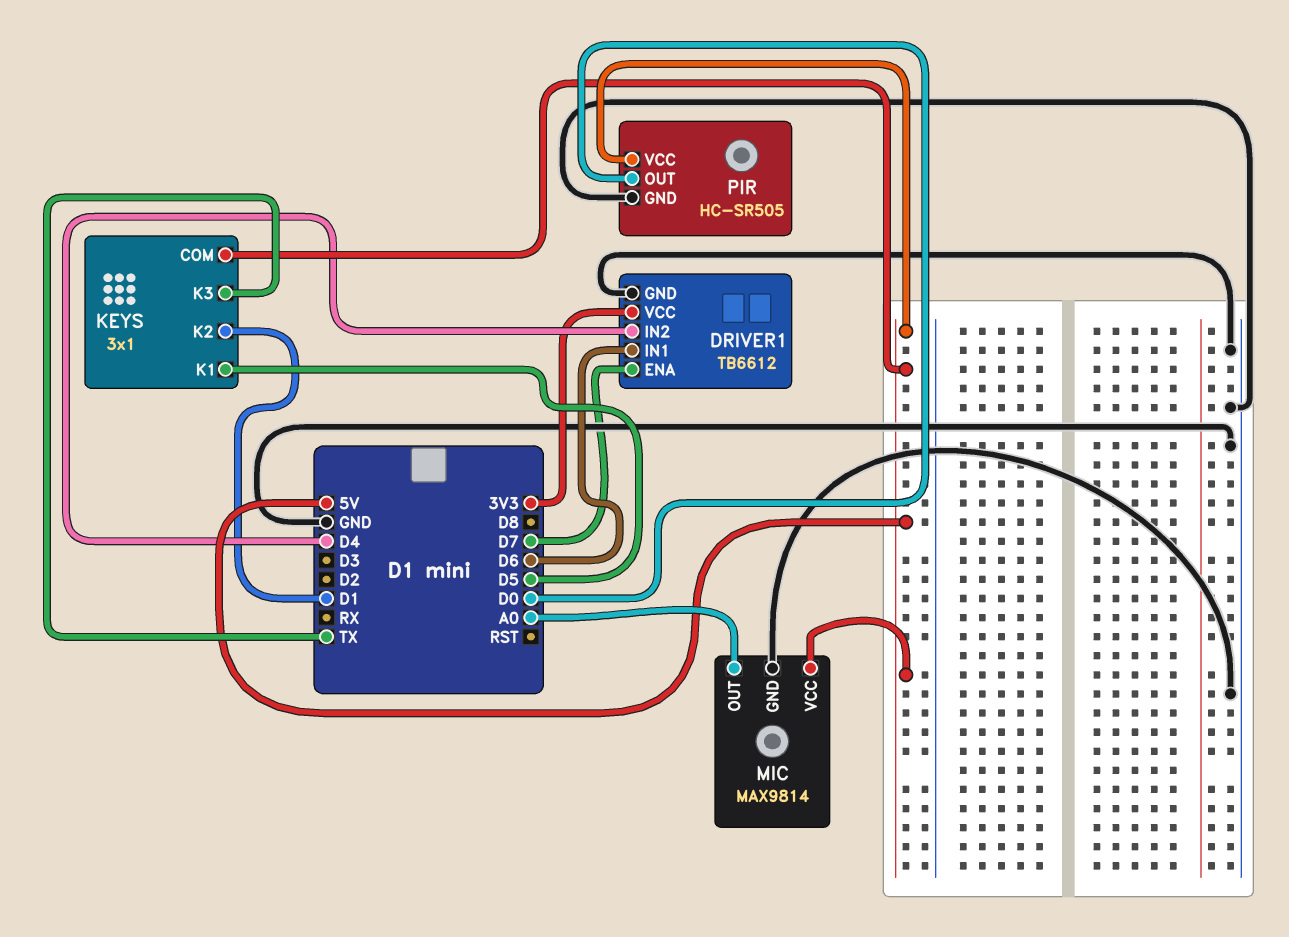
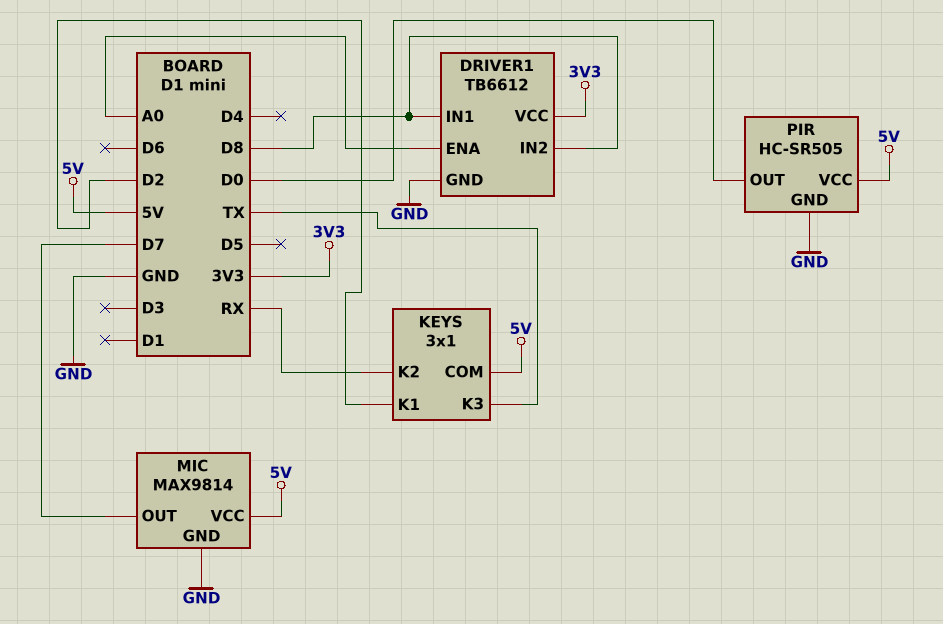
DRIVER1 pin ENA: D7 -> A0
DRIVER1 pin IN1: D6 -> D8
DRIVER1 pin IN2: D4 -> D8
KEYS pin K1: D5 -> D2
KEYS pin K2: D1 -> RX
MIC pin OUT: A0 -> D7

